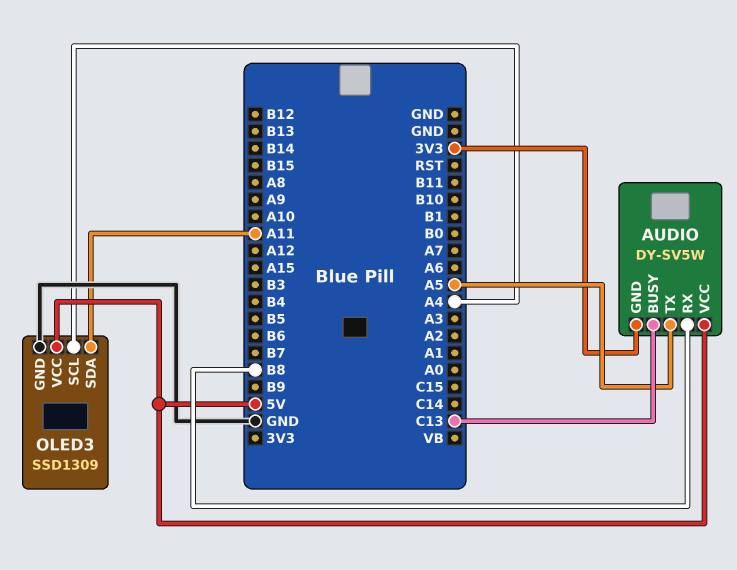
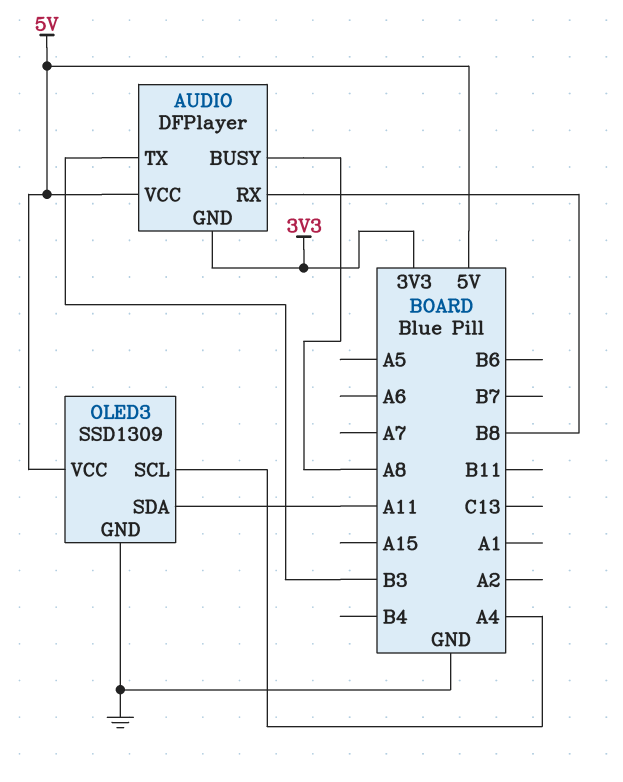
AUDIO: DY-SV5W -> DFPlayer
AUDIO pin BUSY: C13 -> A8
AUDIO pin TX: A5 -> B3

